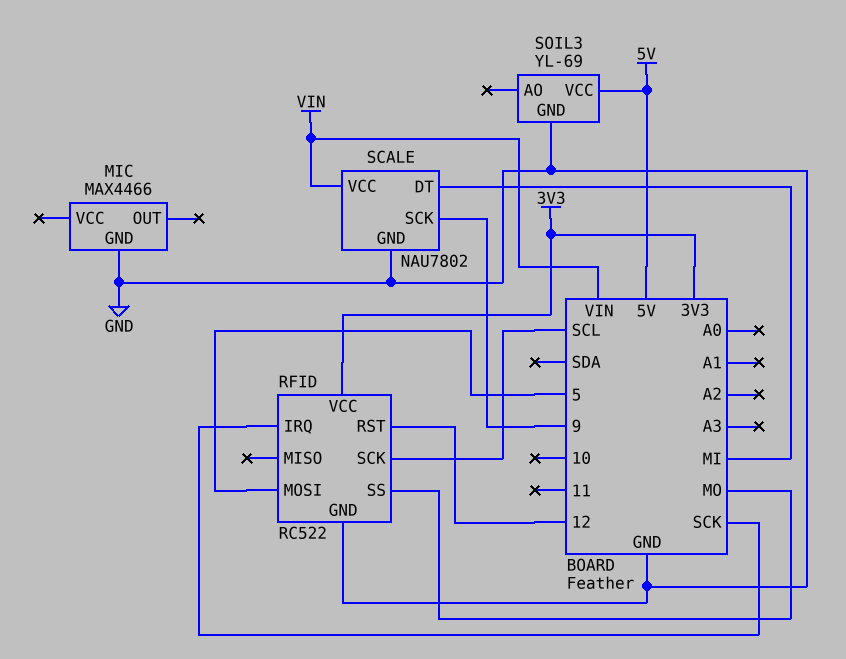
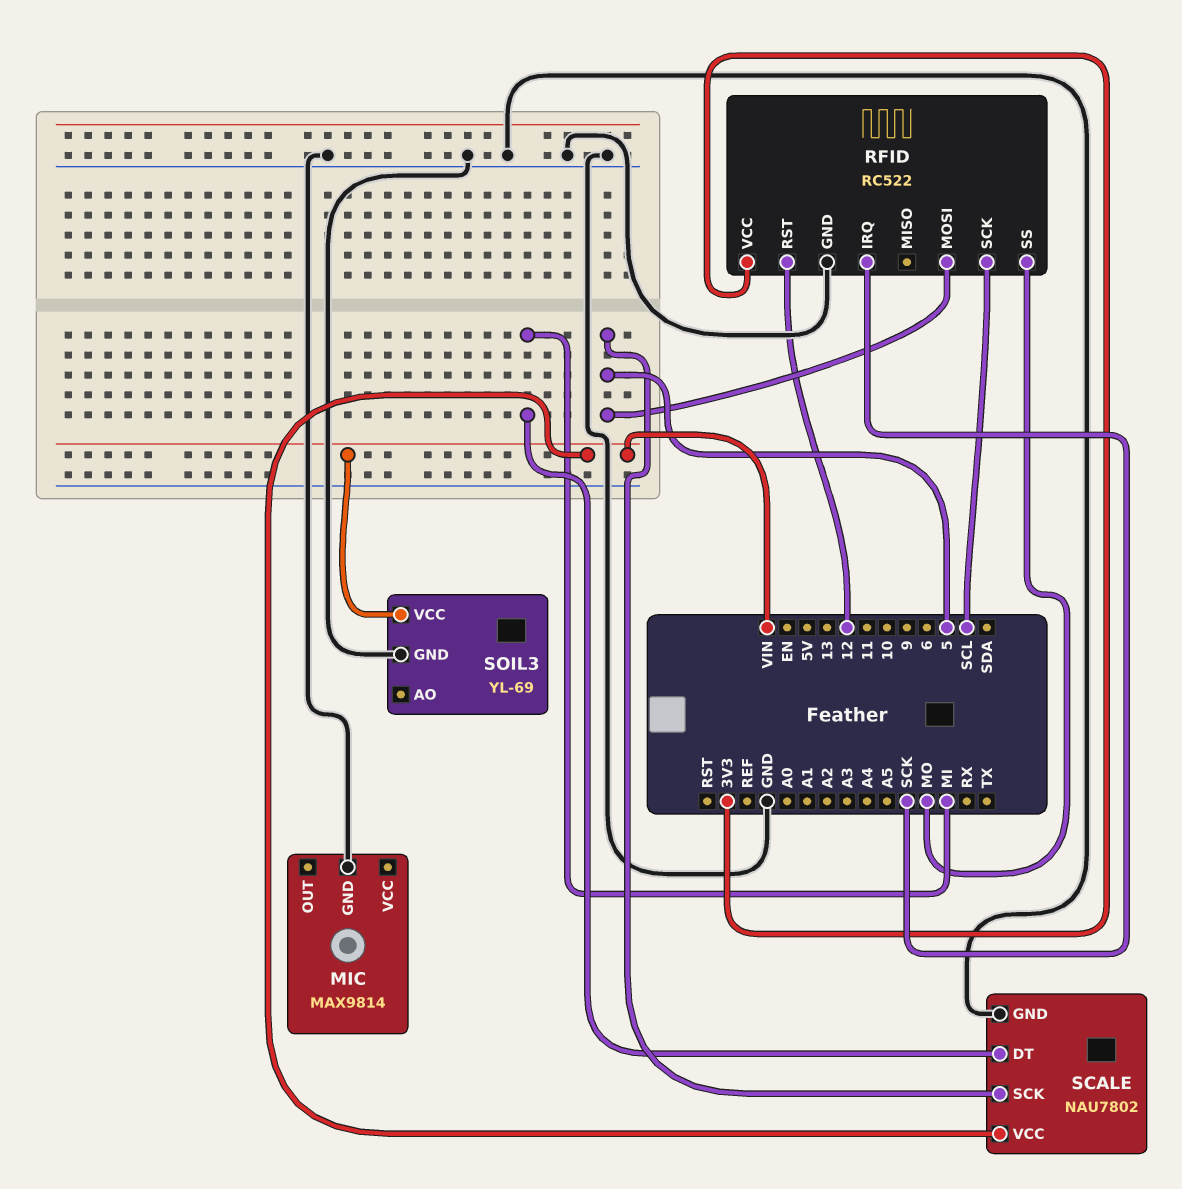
MIC: MAX4466 -> MAX9814
SCALE pin SCK: 9 -> 5
SOIL3 pin VCC: 5V -> VIN

